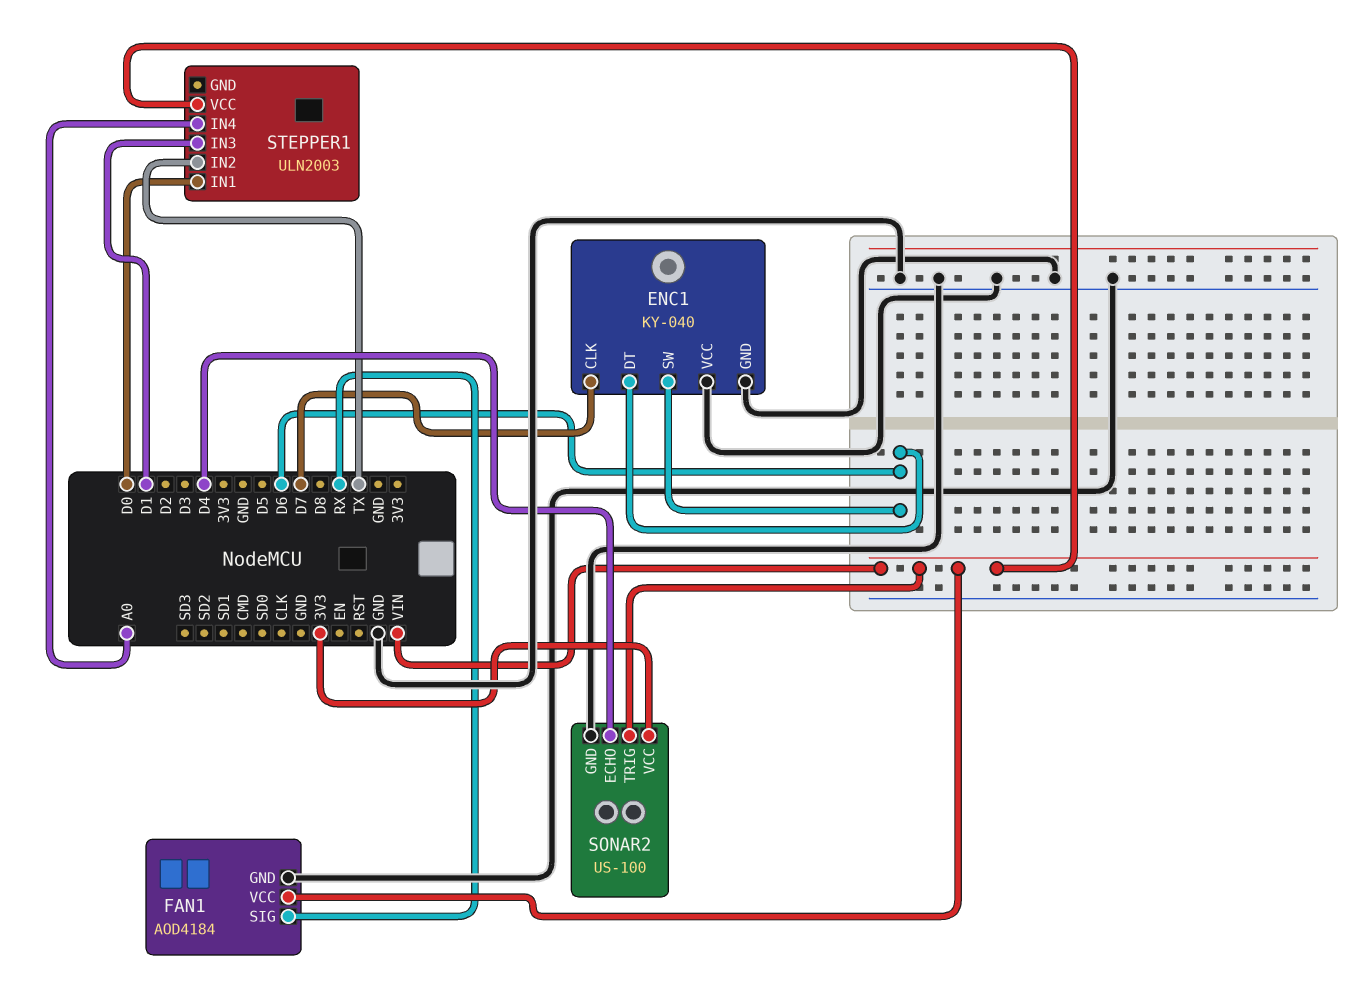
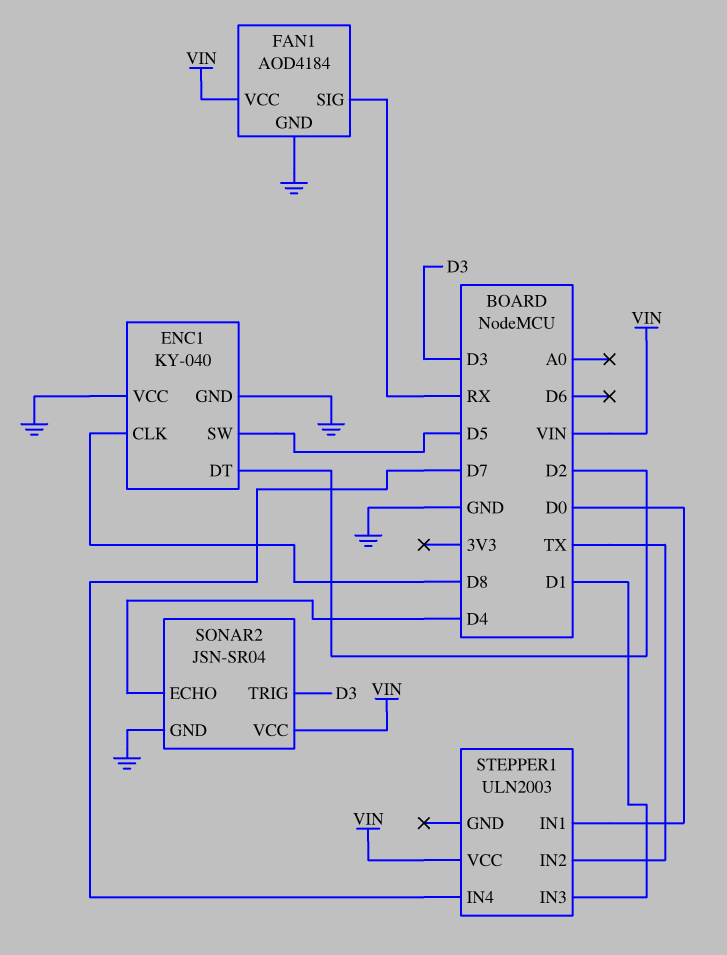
ENC1 pin CLK: D7 -> D8
ENC1 pin DT: D6 -> D2
ENC1 pin SW: D6 -> D5
SONAR2: US-100 -> JSN-SR04
SONAR2 pin TRIG: VIN -> D3
SONAR2 pin VCC: 3V3 -> VIN
STEPPER1 pin IN4: A0 -> D7

